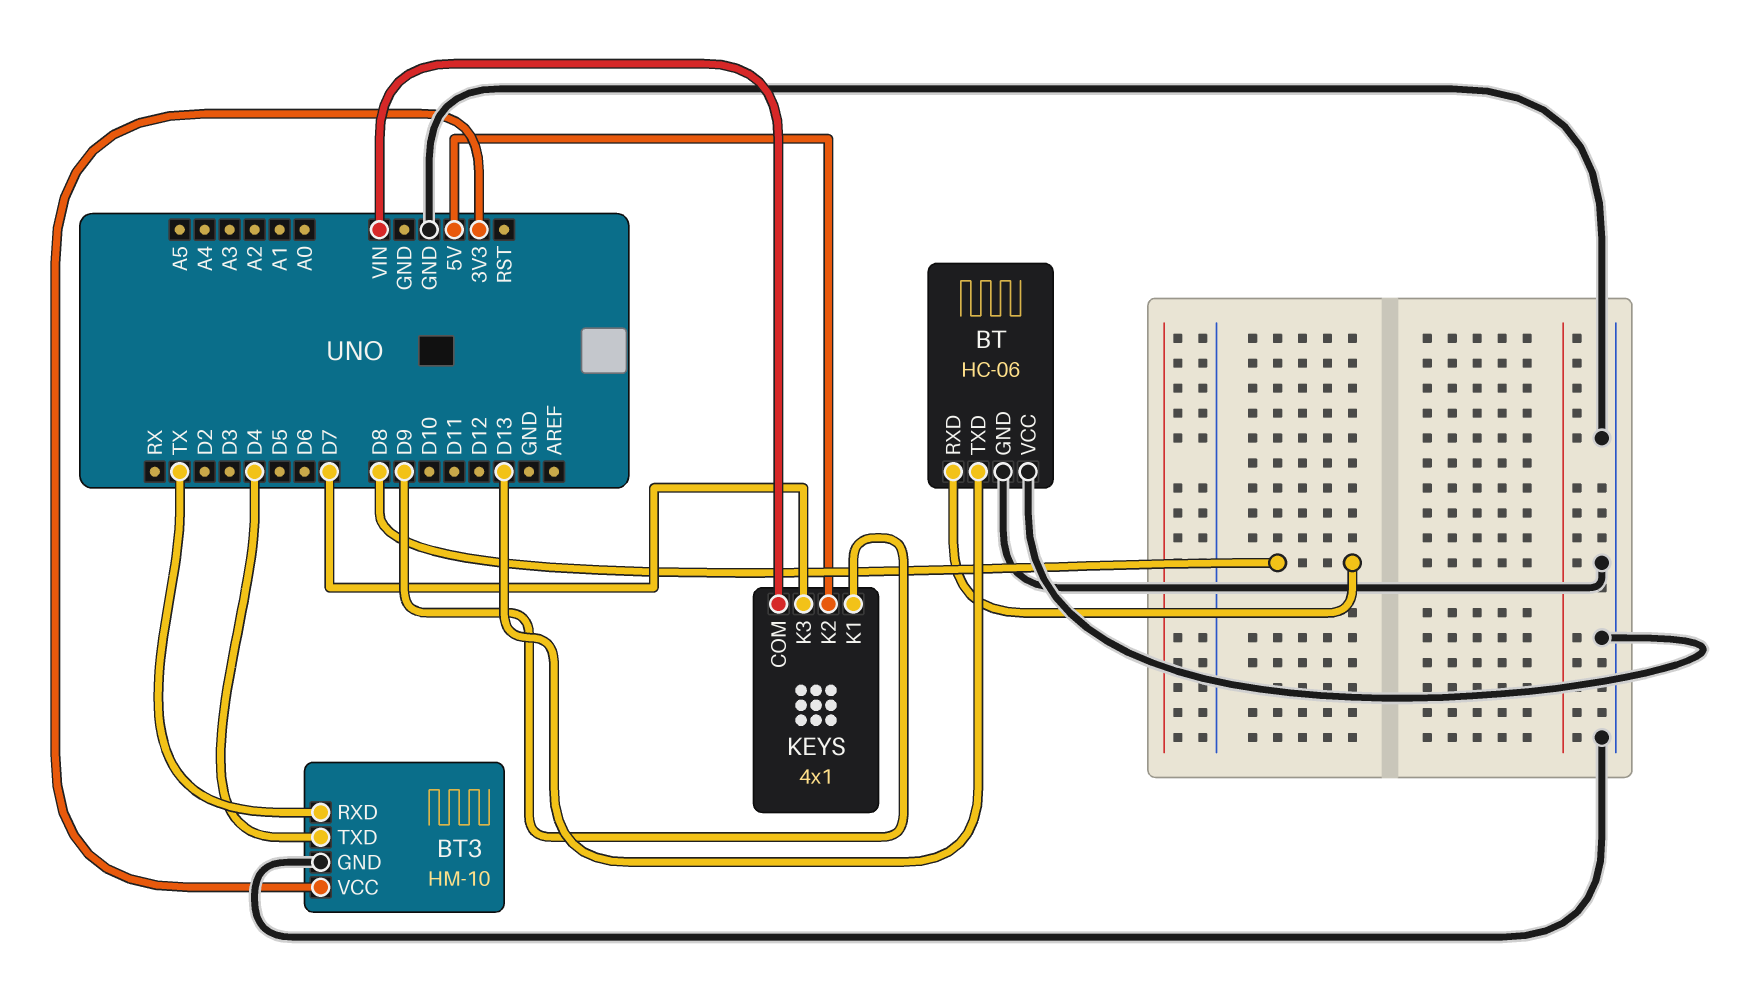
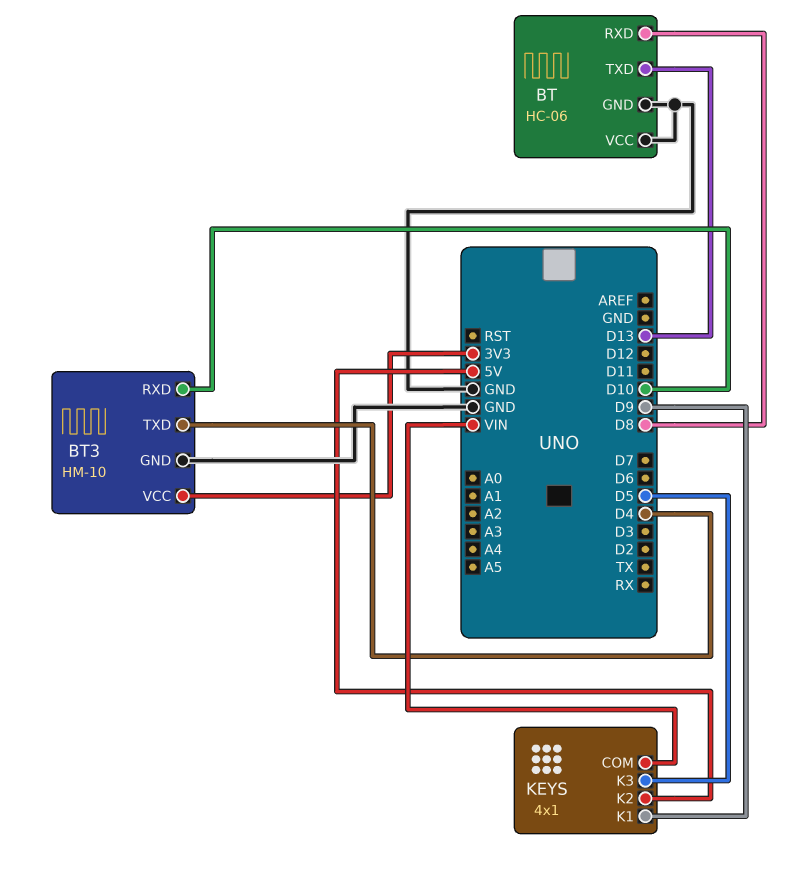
BT3 pin RXD: TX -> D10
KEYS pin K3: D7 -> D5

